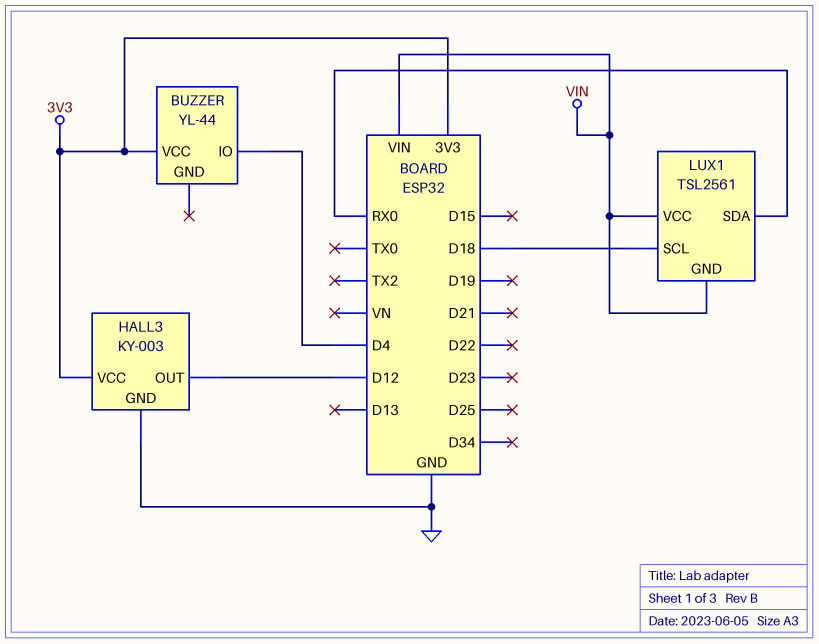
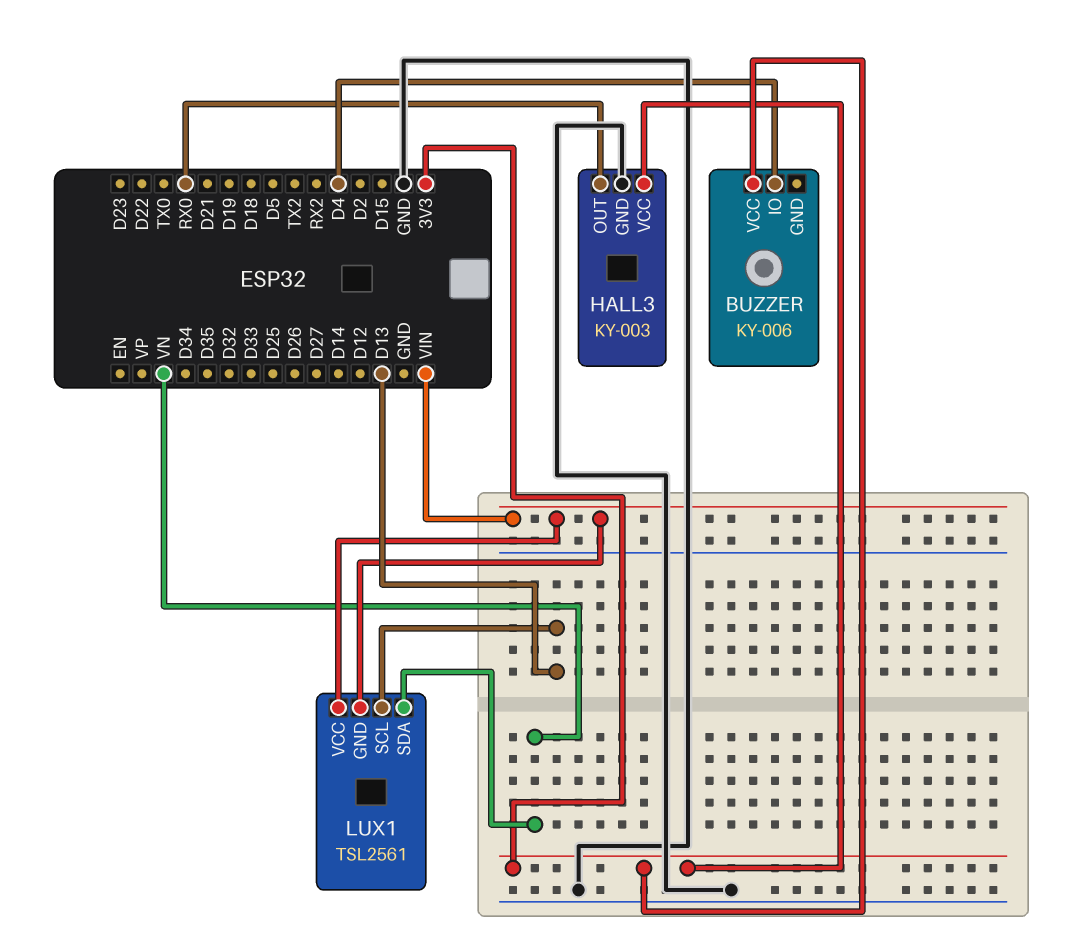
BUZZER: YL-44 -> KY-006
HALL3 pin OUT: D12 -> RX0
LUX1 pin SCL: D18 -> D13
LUX1 pin SDA: RX0 -> VN

